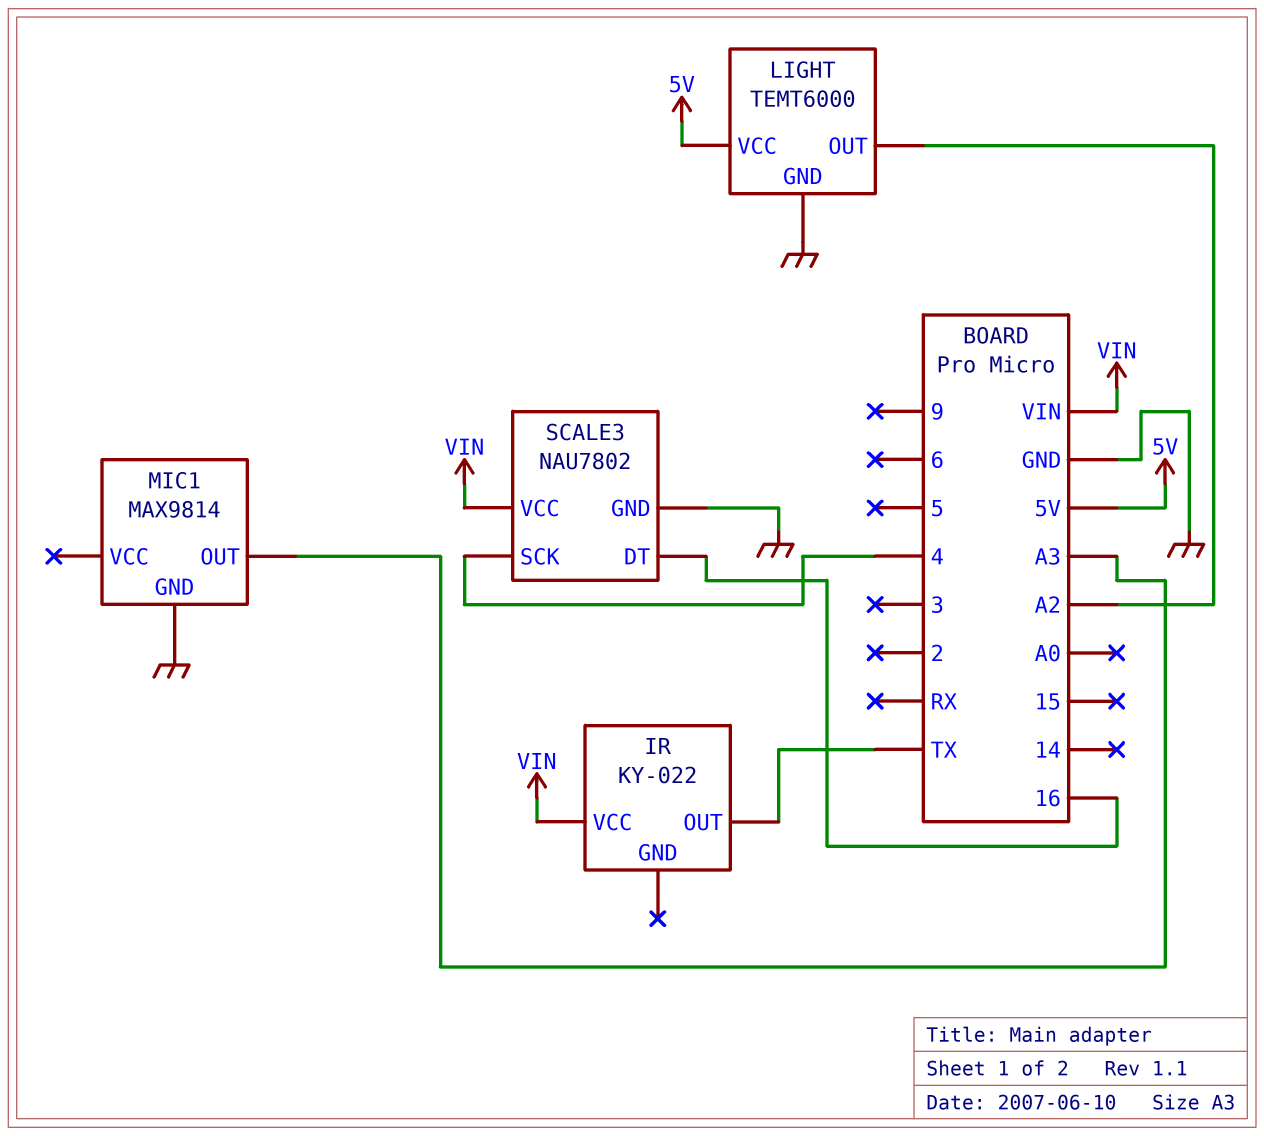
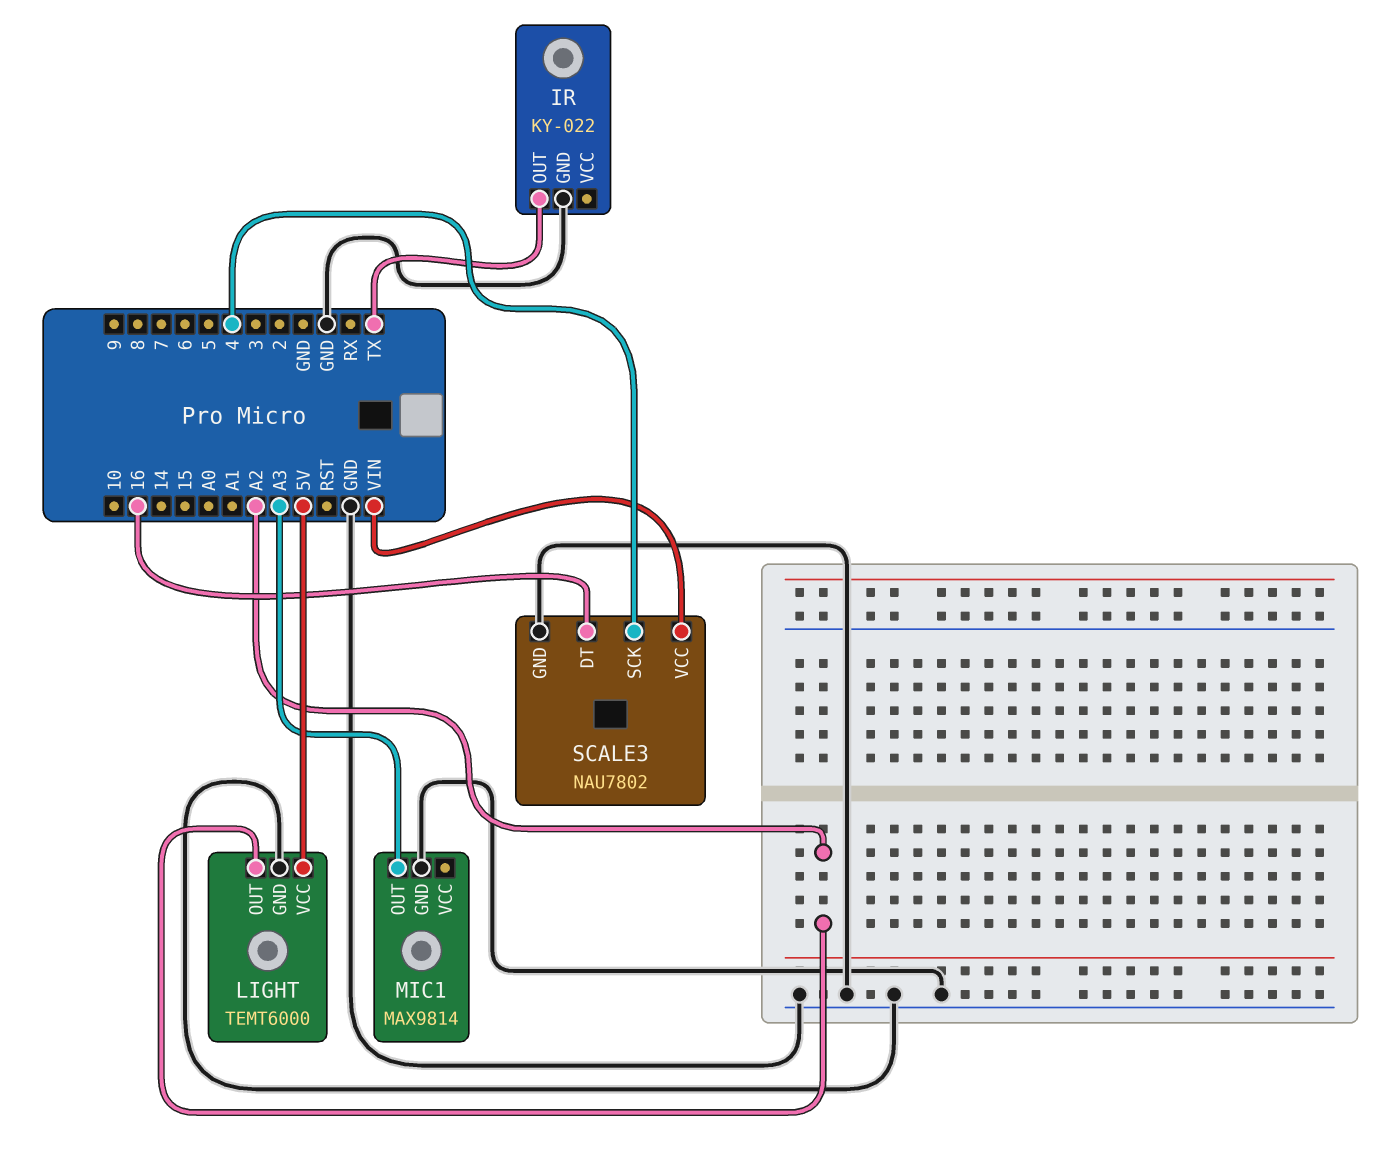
IR pin GND: none -> GND
IR pin VCC: VIN -> none

